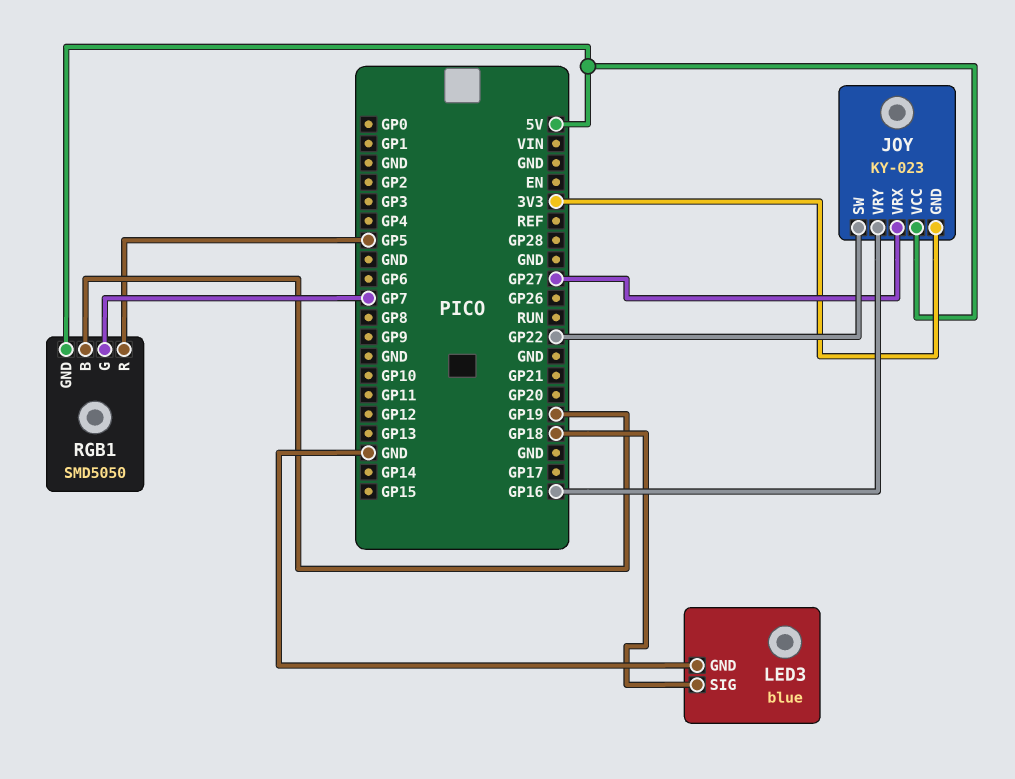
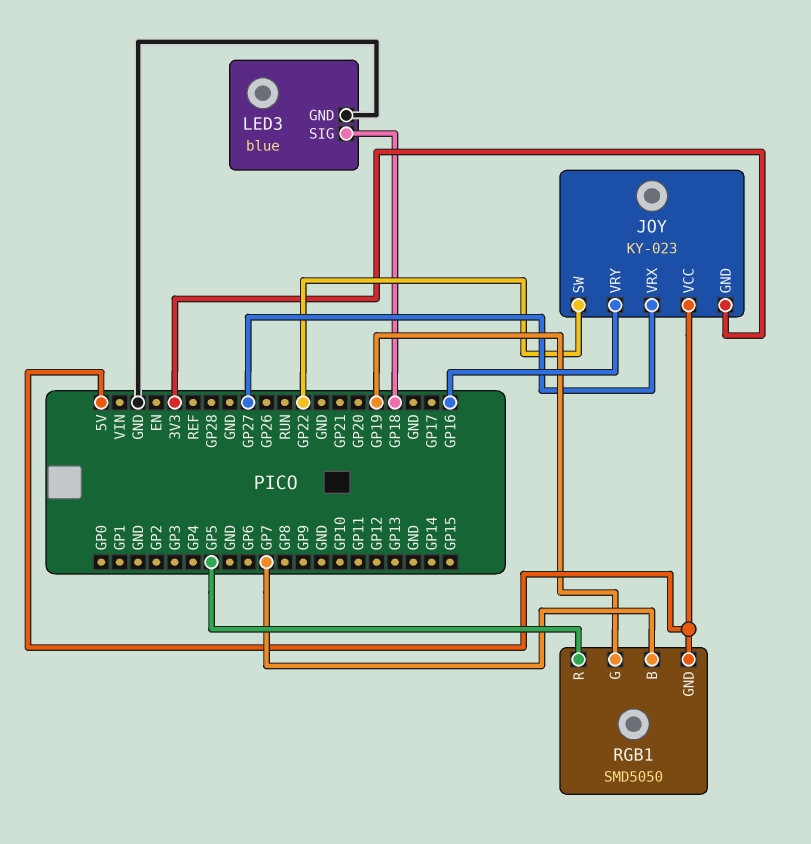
RGB1 pin B: GP19 -> GP7
RGB1 pin G: GP7 -> GP19

